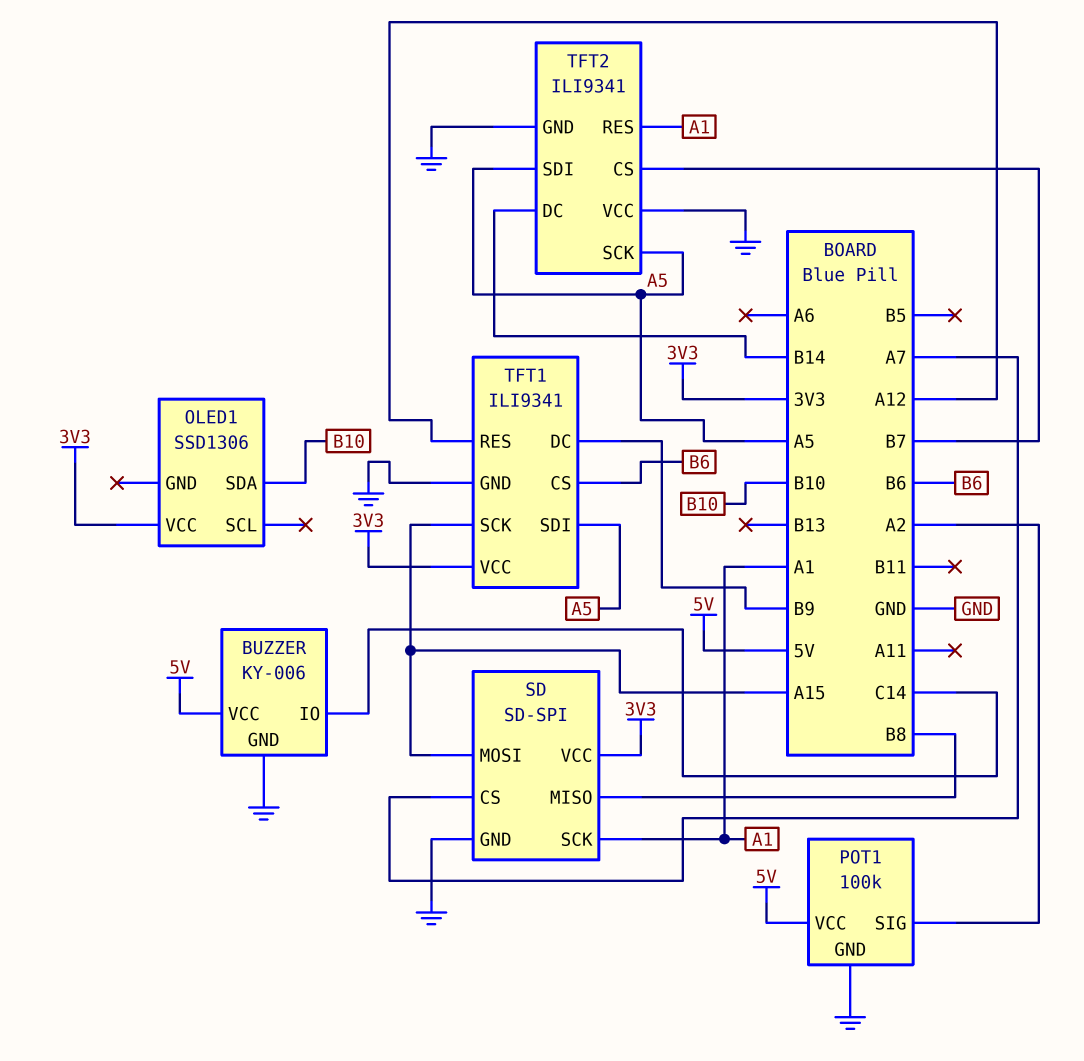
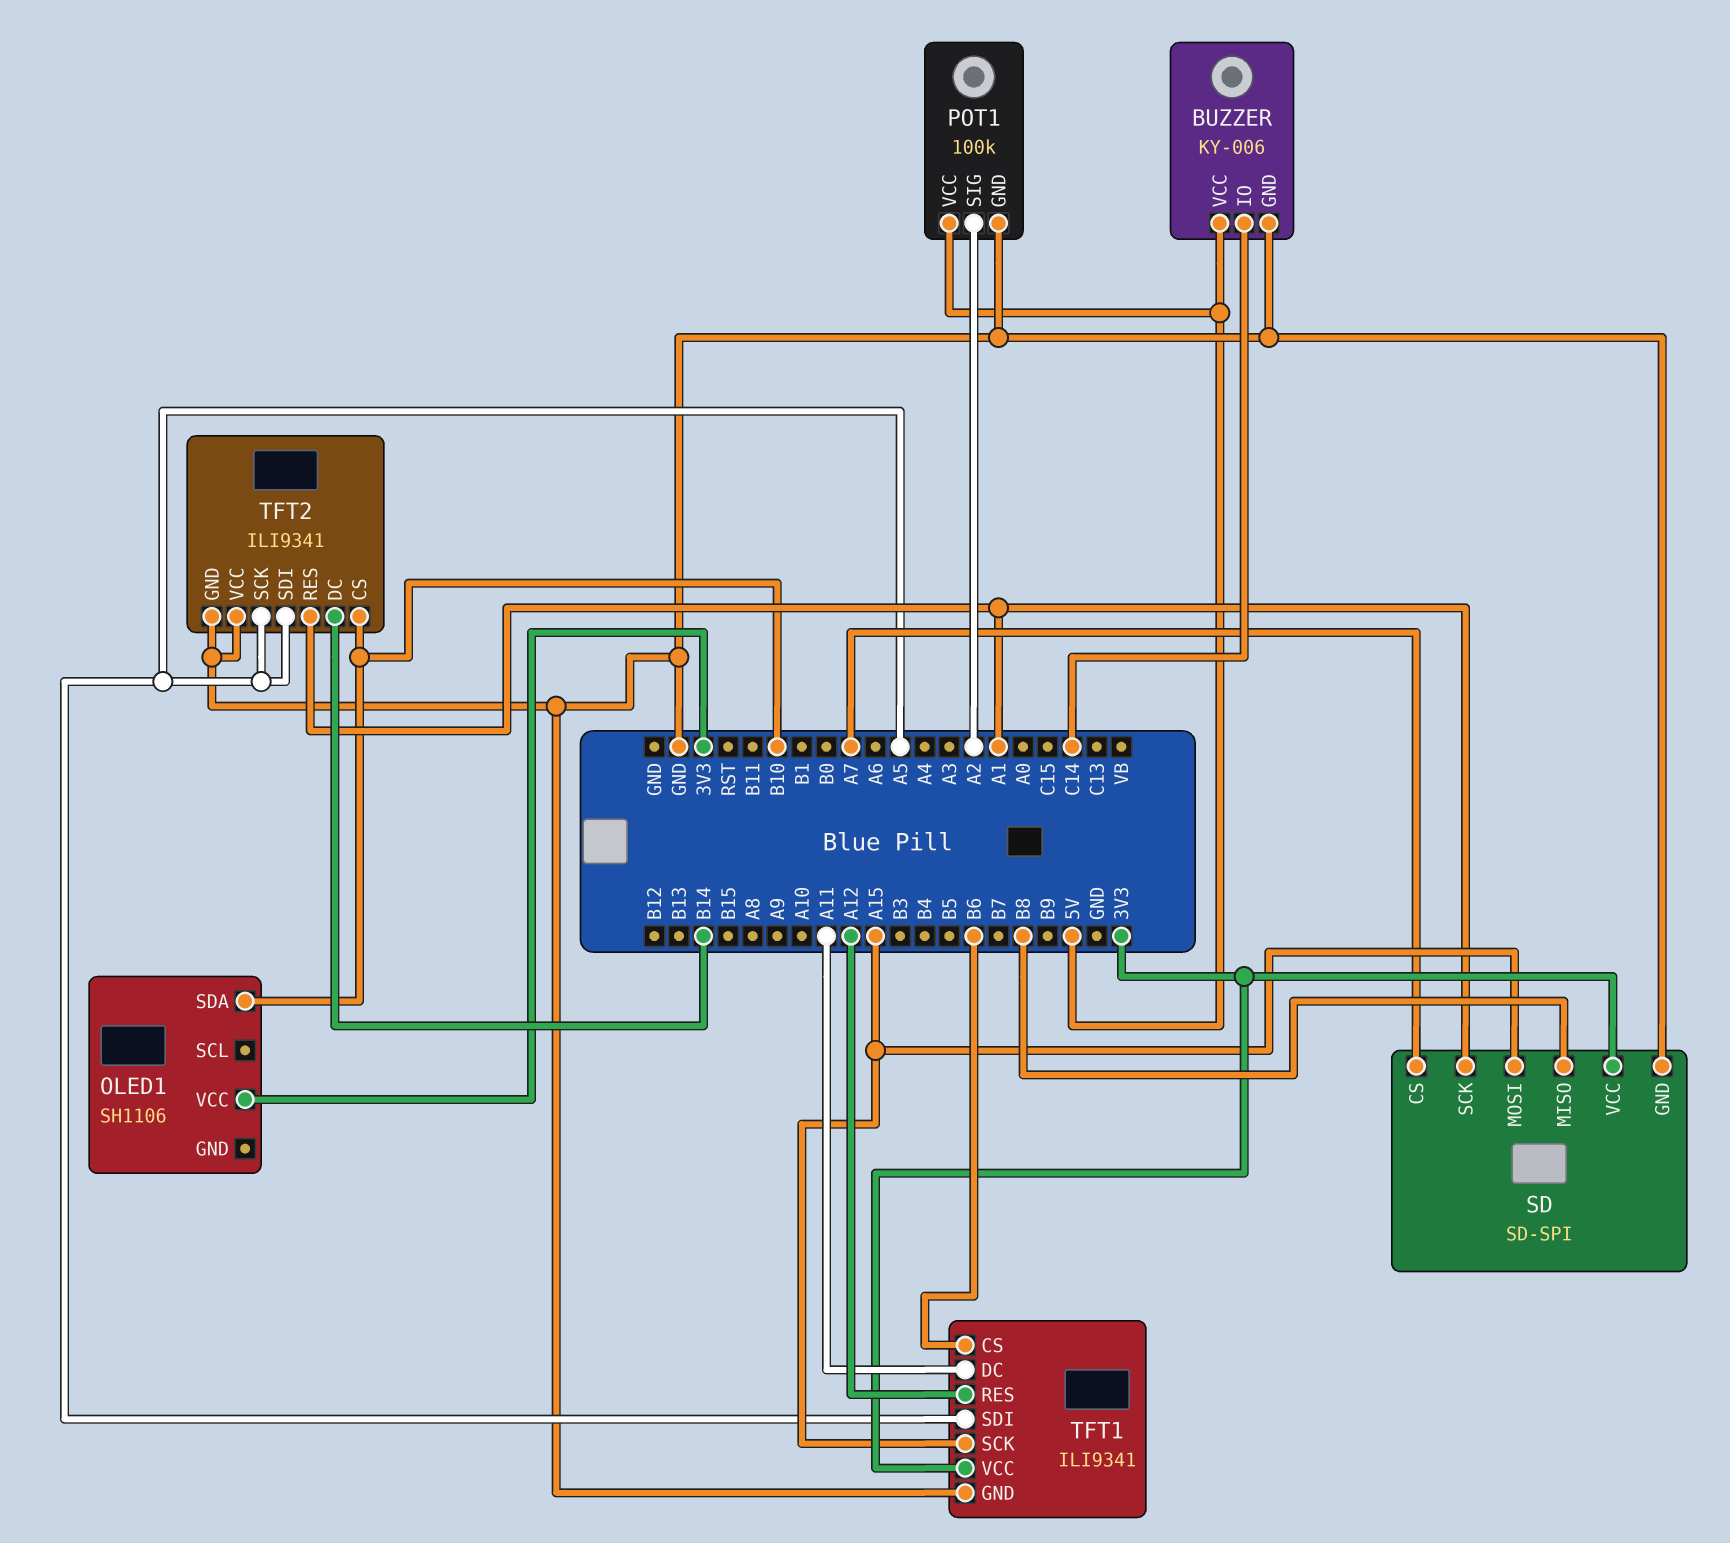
OLED1: SSD1306 -> SH1106
TFT1 pin DC: B9 -> A11
TFT2 pin CS: B7 -> B10

